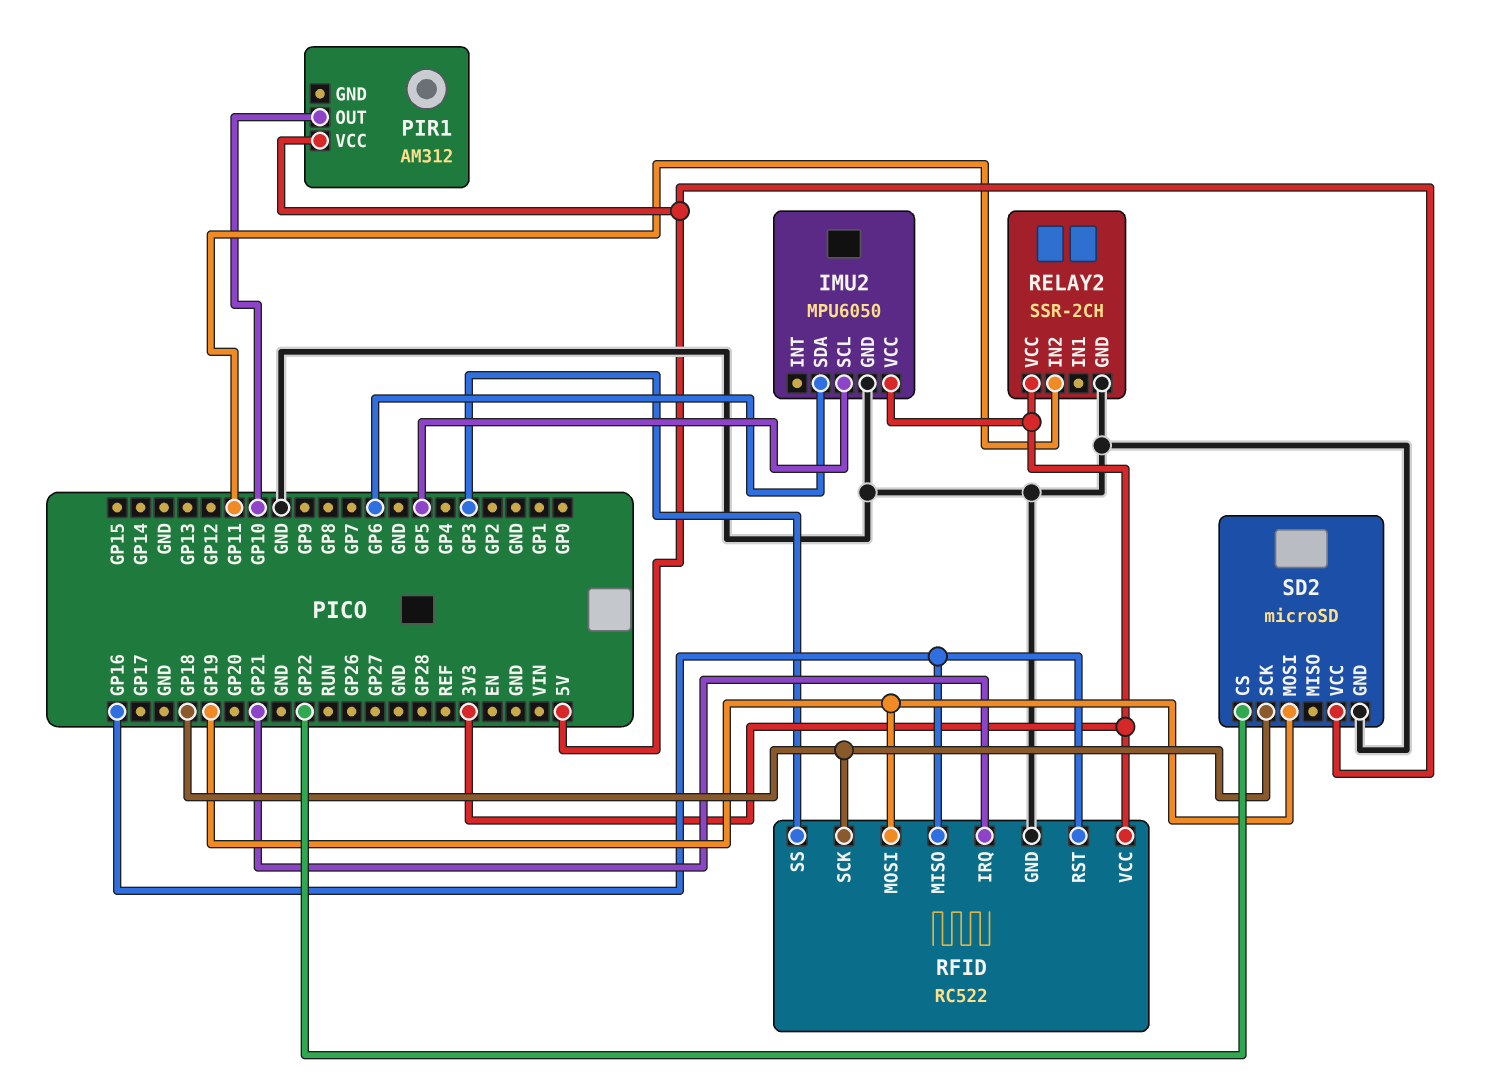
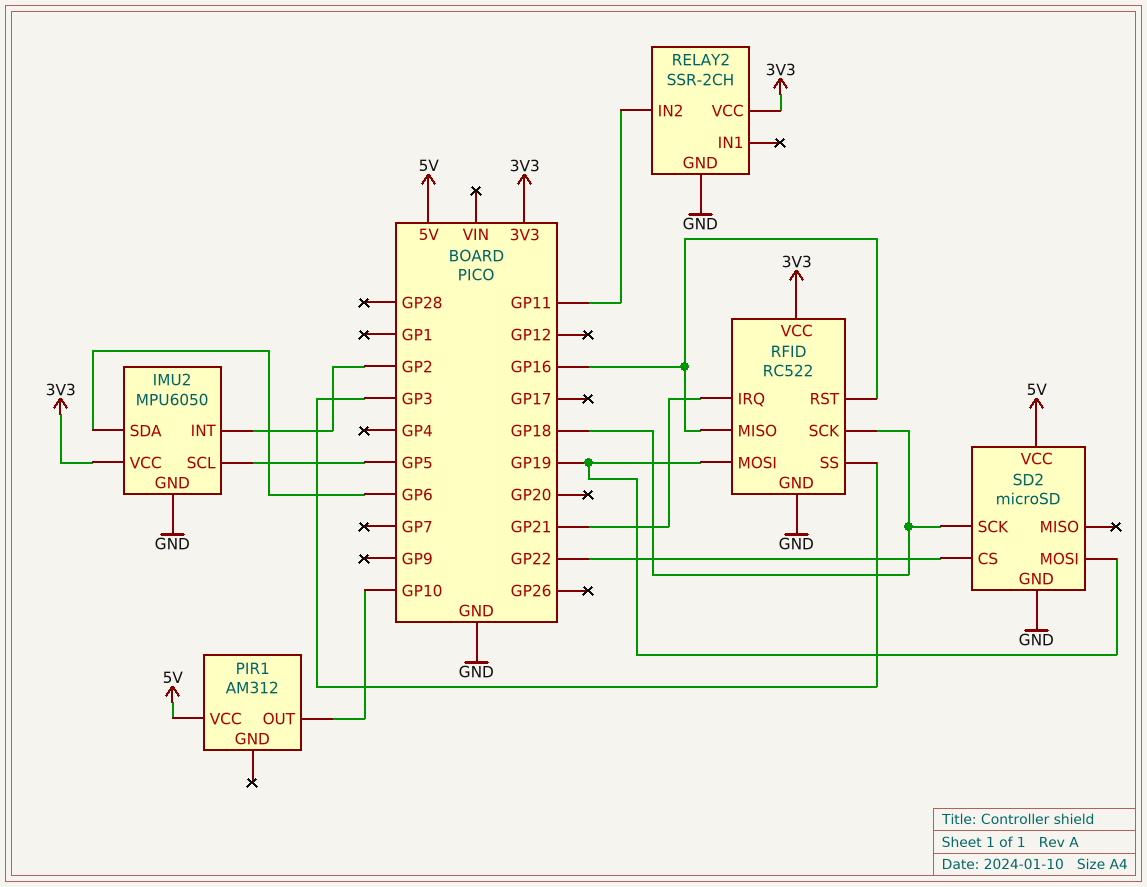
IMU2 pin INT: none -> GP2

